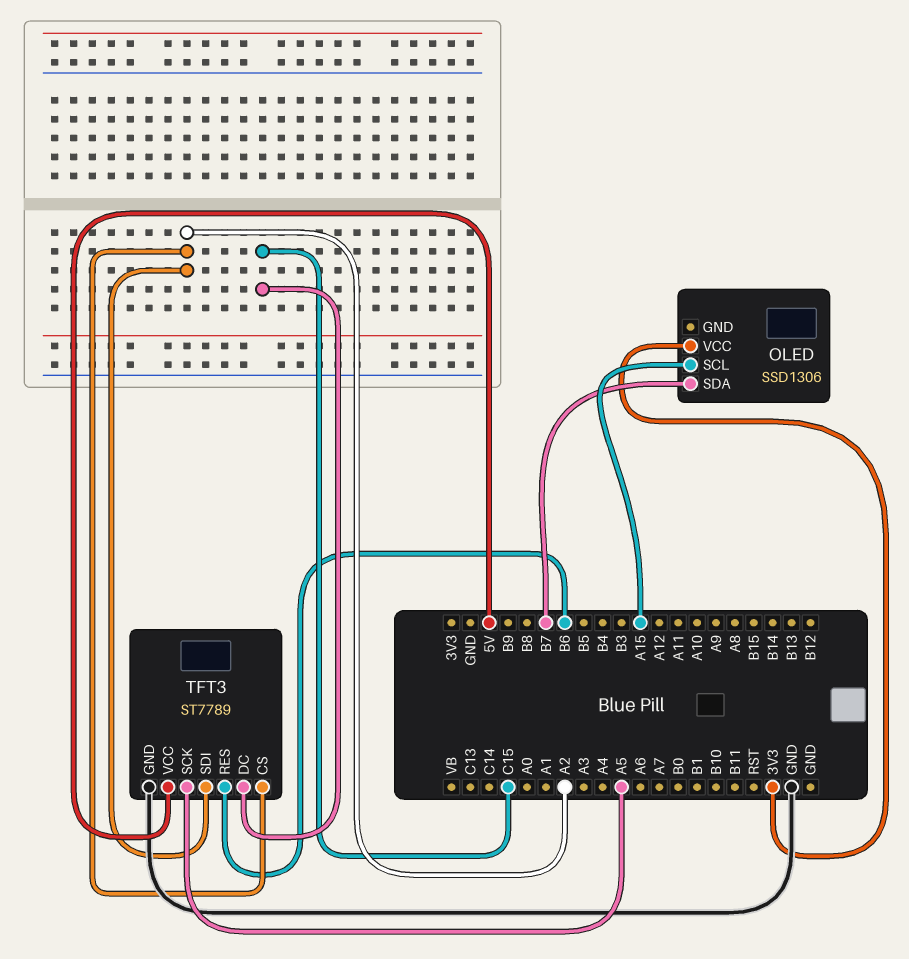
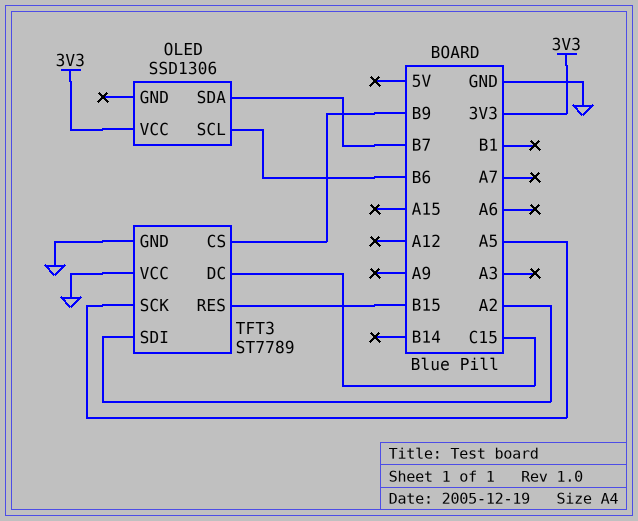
OLED pin SCL: A15 -> B6
TFT3 pin CS: A2 -> B9
TFT3 pin RES: B6 -> B15
TFT3 pin VCC: 5V -> GND

